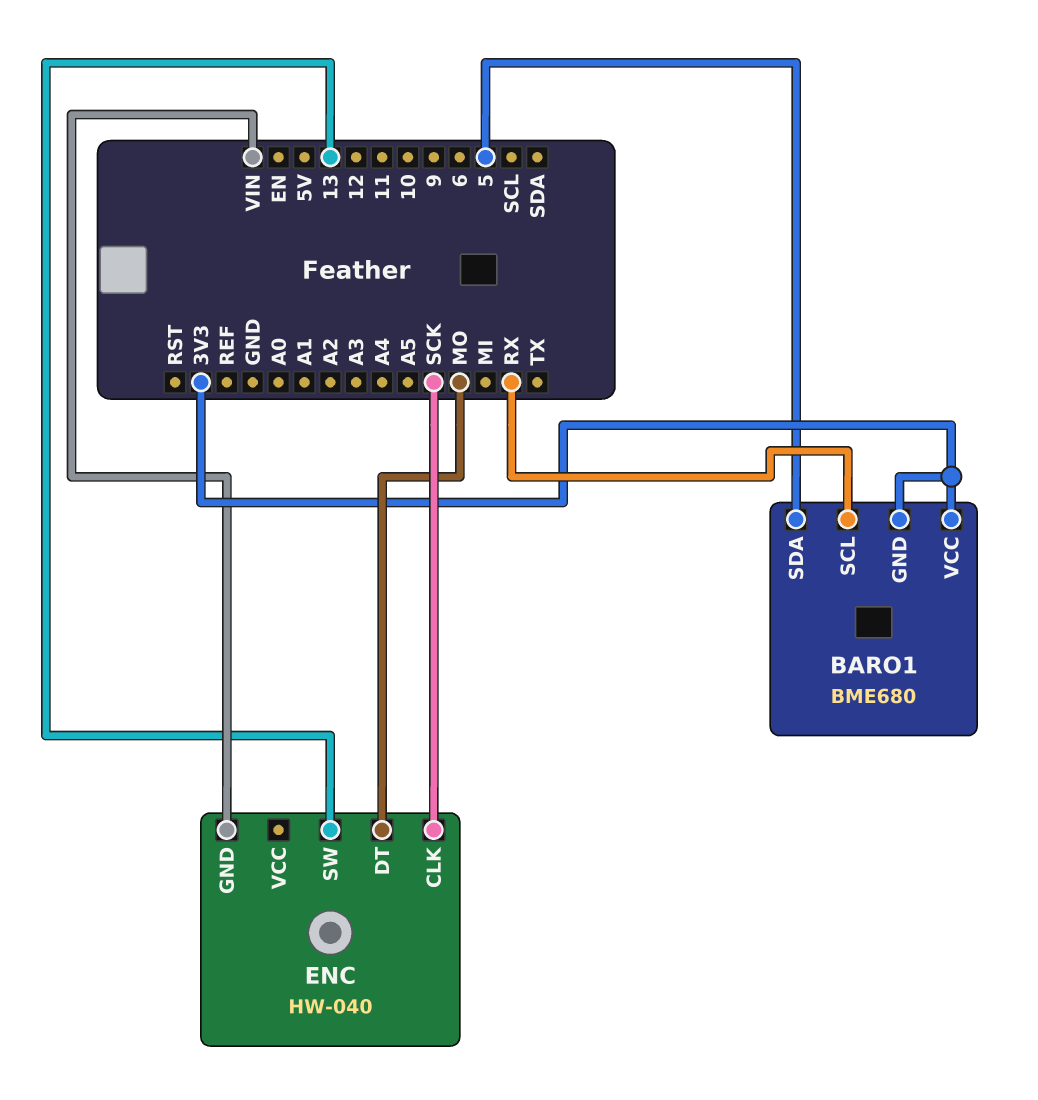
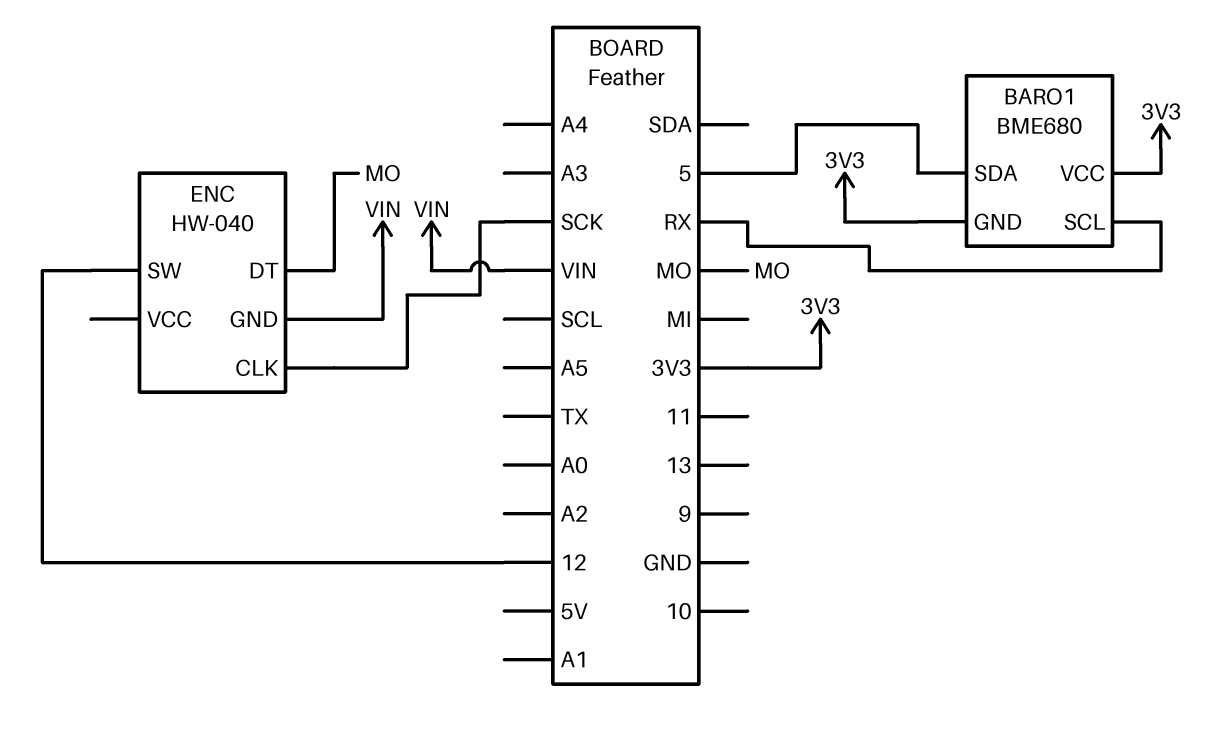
ENC pin SW: 13 -> 12

